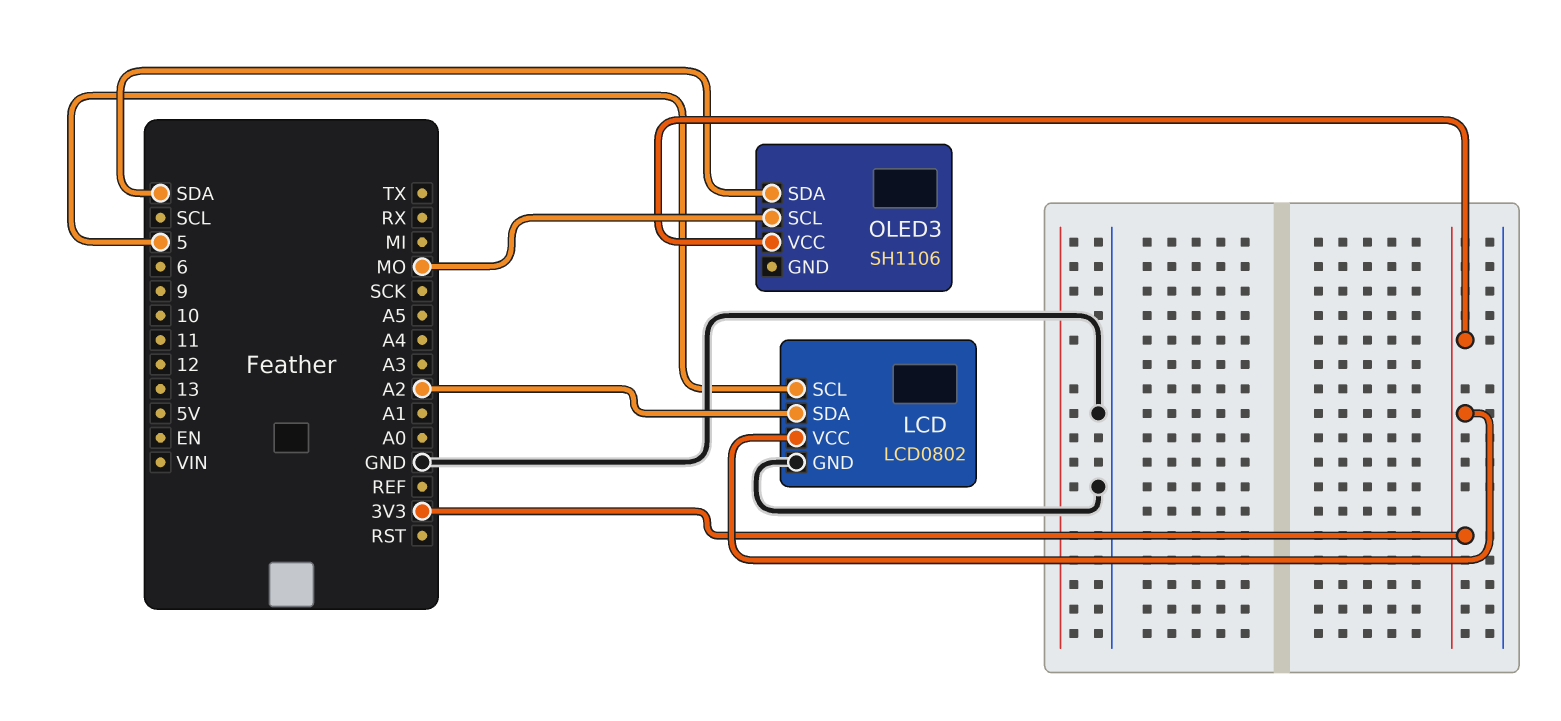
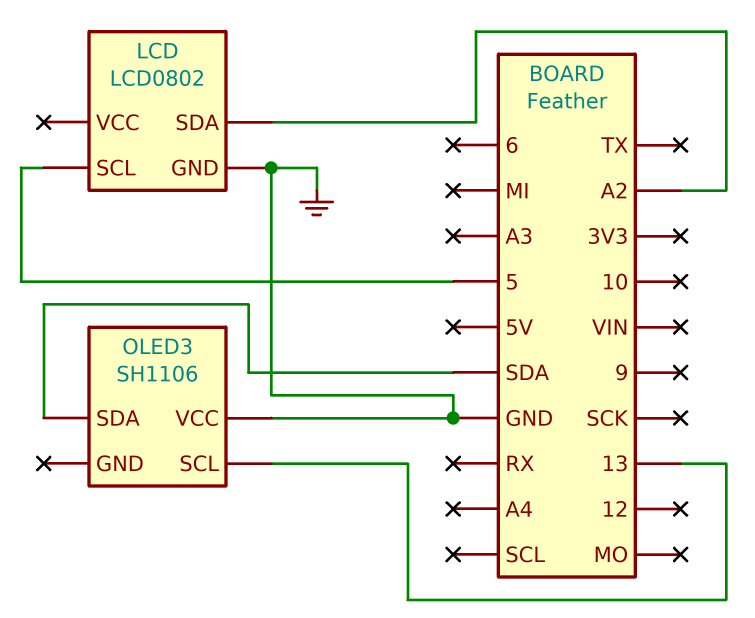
LCD pin VCC: 3V3 -> none
OLED3 pin SCL: MO -> 13
OLED3 pin VCC: 3V3 -> GND

